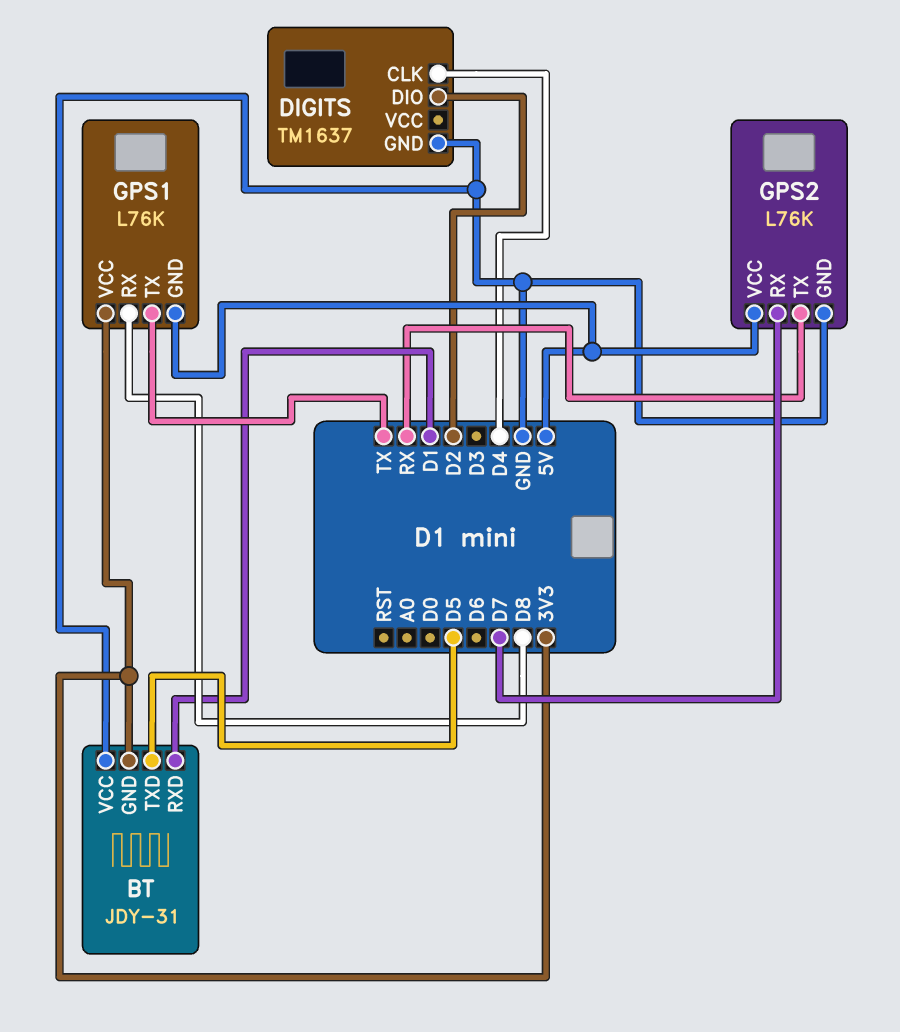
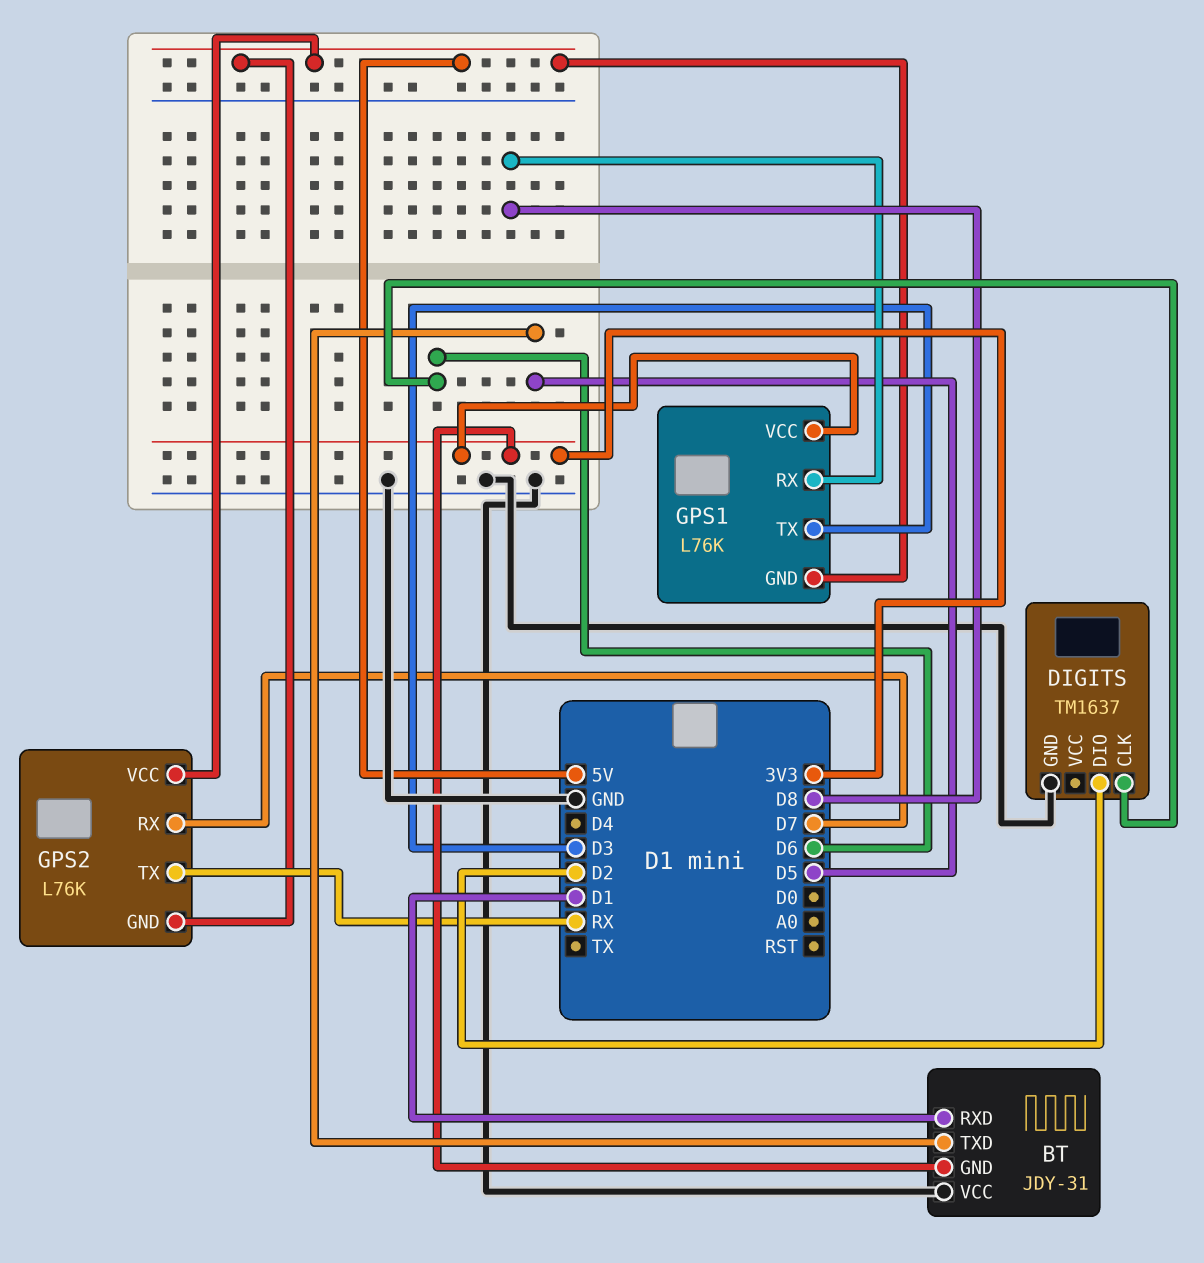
DIGITS pin CLK: D4 -> D6
GPS1 pin TX: TX -> D3
GPS2 pin GND: GND -> 5V

